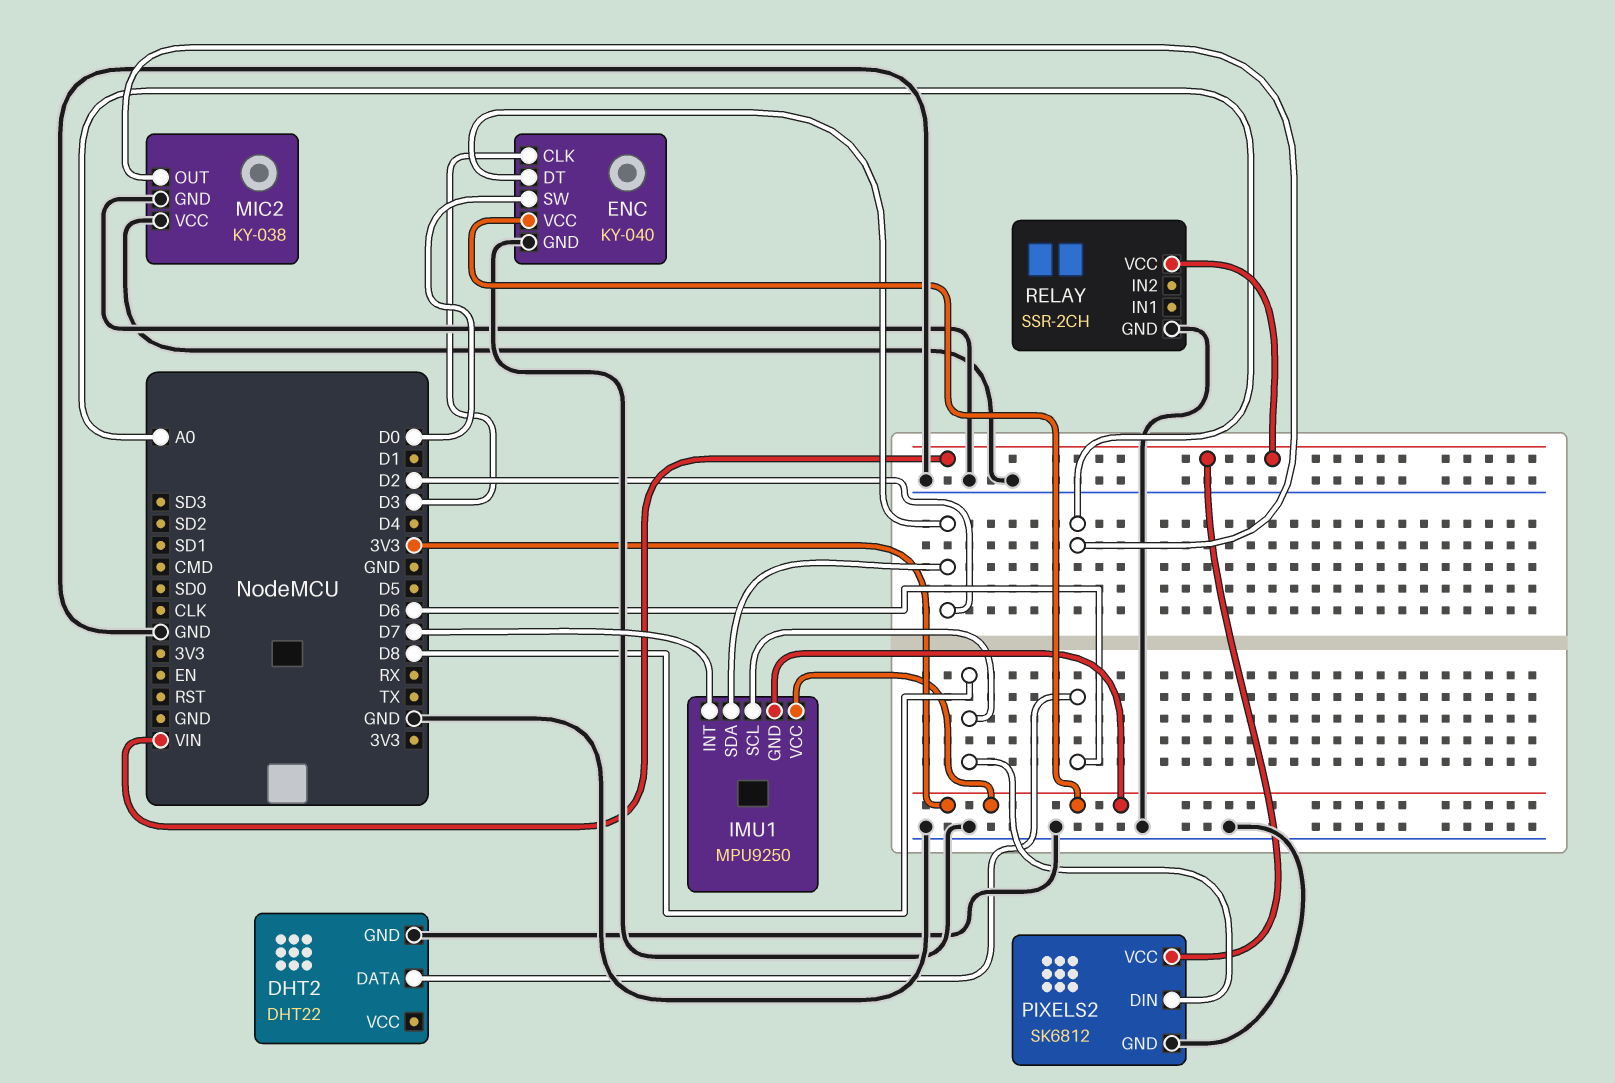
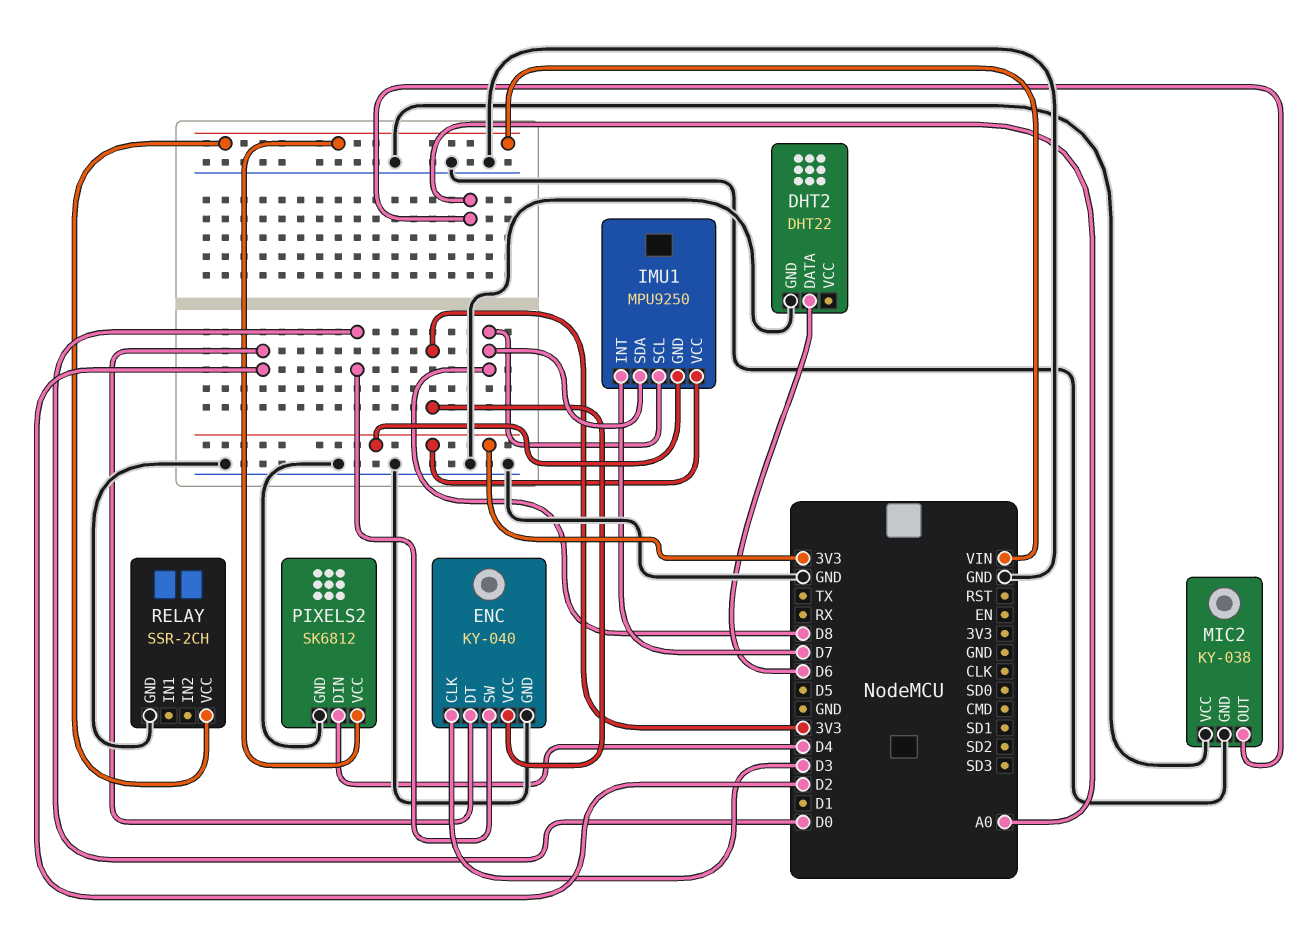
IMU1 pin SDA: D2 -> D8
PIXELS2 pin DIN: D8 -> D4

